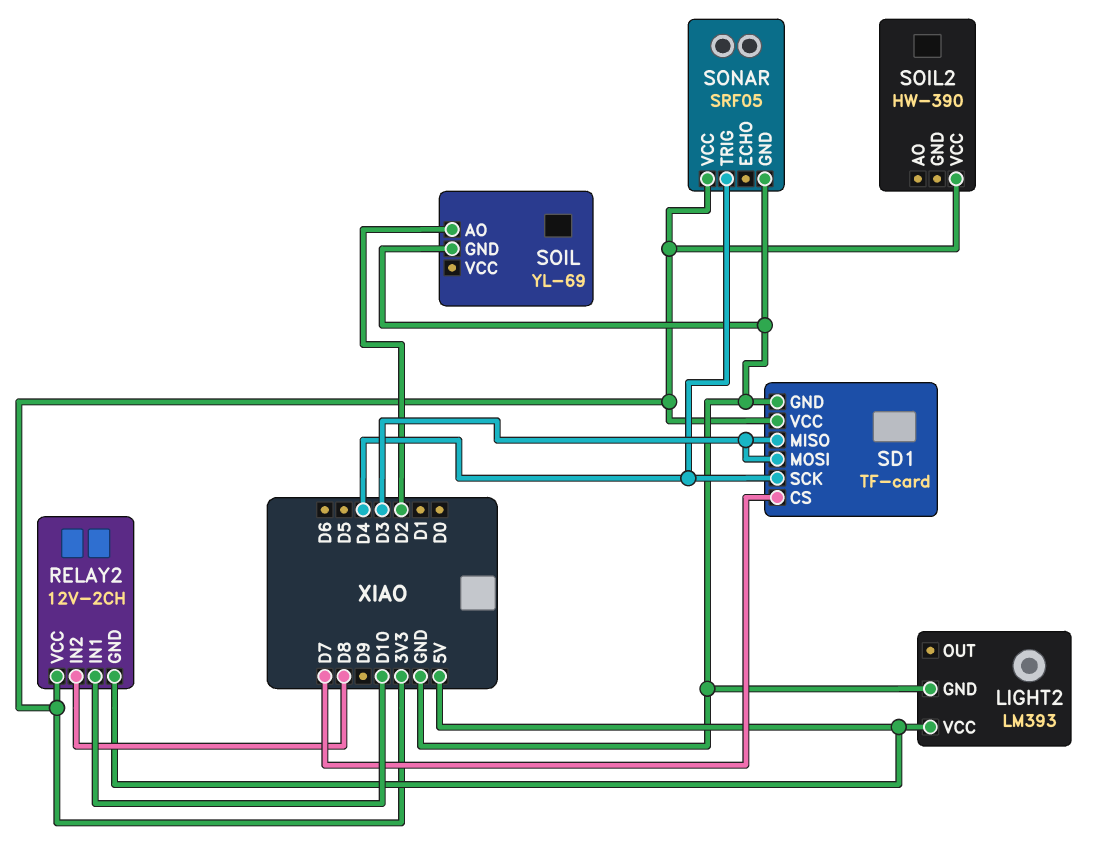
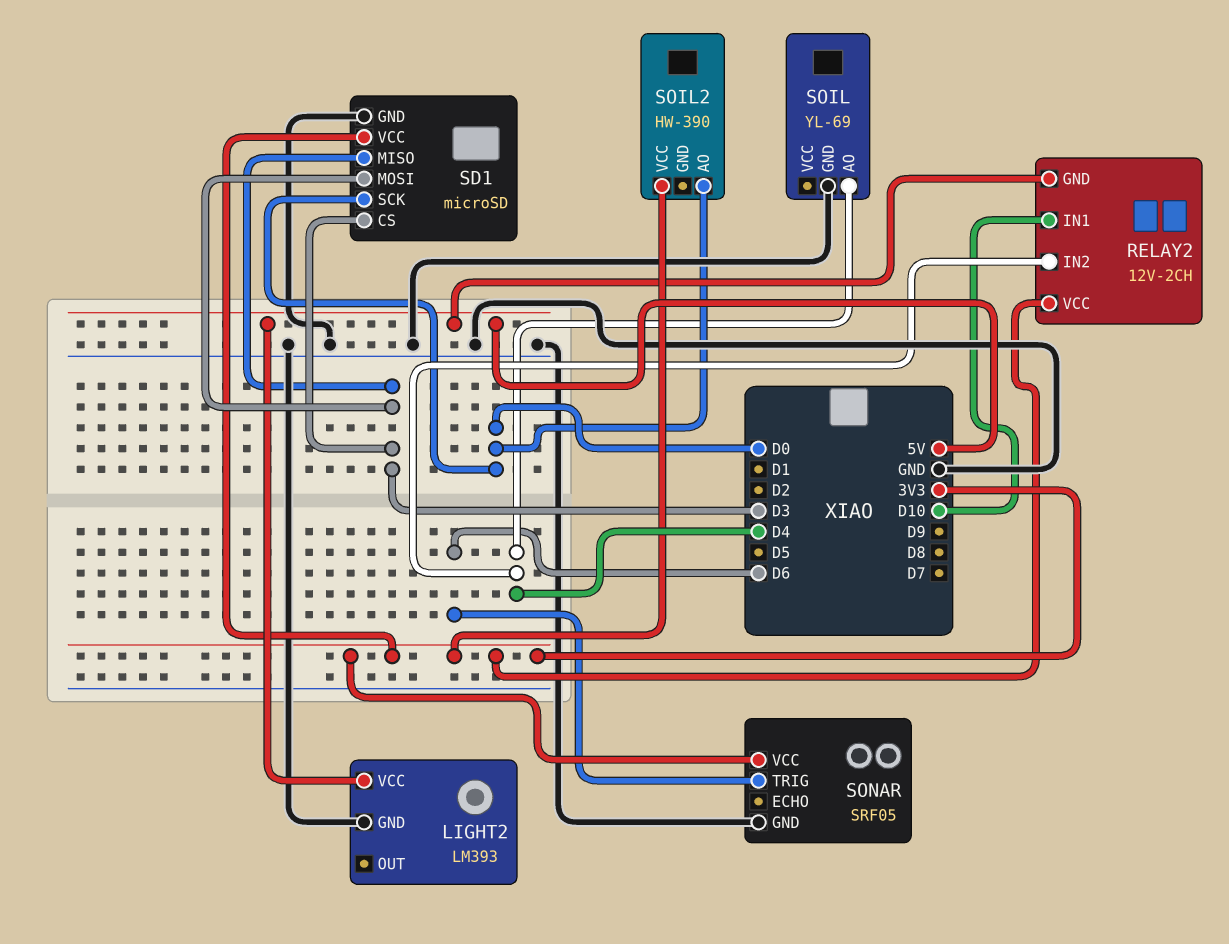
RELAY2 pin IN2: D8 -> D4
SD1: TF-card -> microSD
SD1 pin CS: D7 -> D3
SD1 pin SCK: D4 -> D0
SOIL pin AO: D2 -> D4
SOIL2 pin AO: none -> D0
SONAR pin TRIG: D4 -> D6

